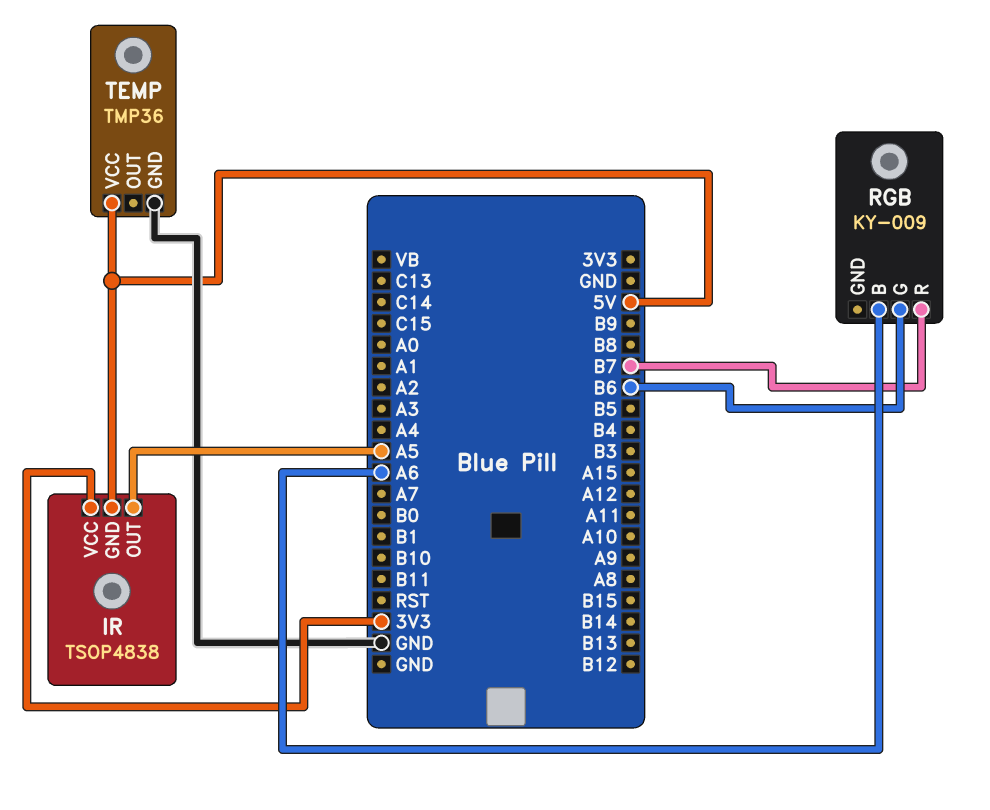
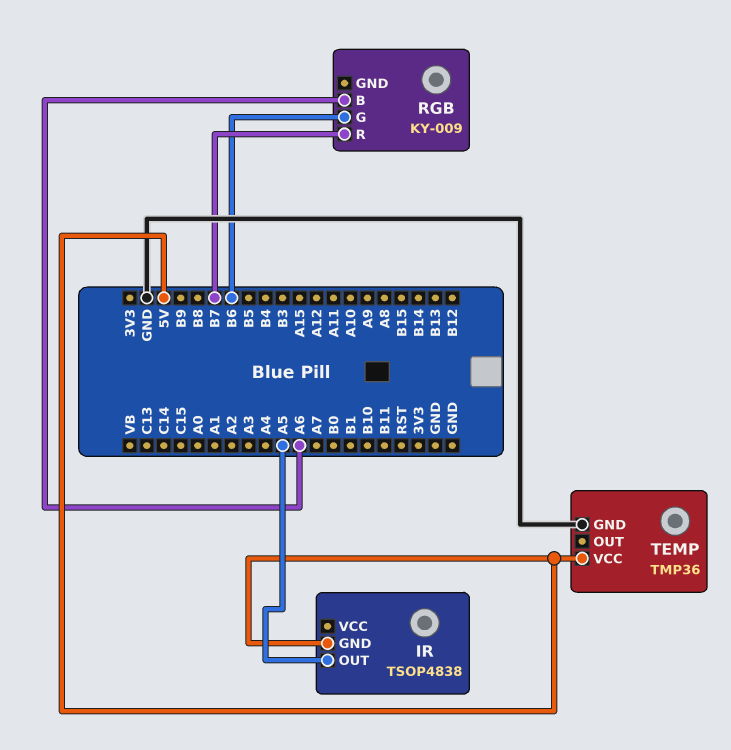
IR pin VCC: 3V3 -> none

